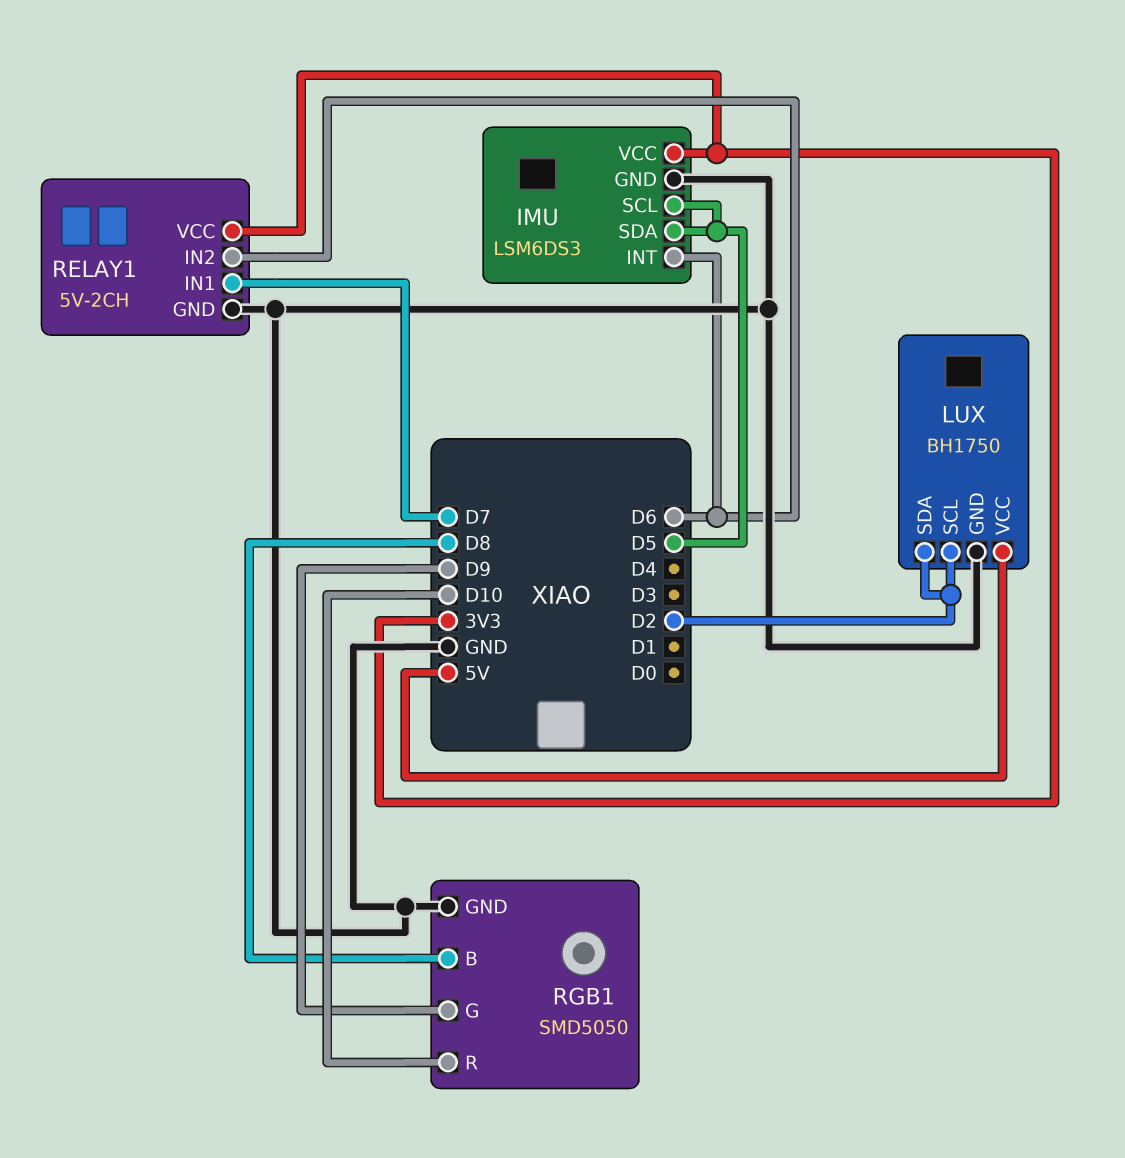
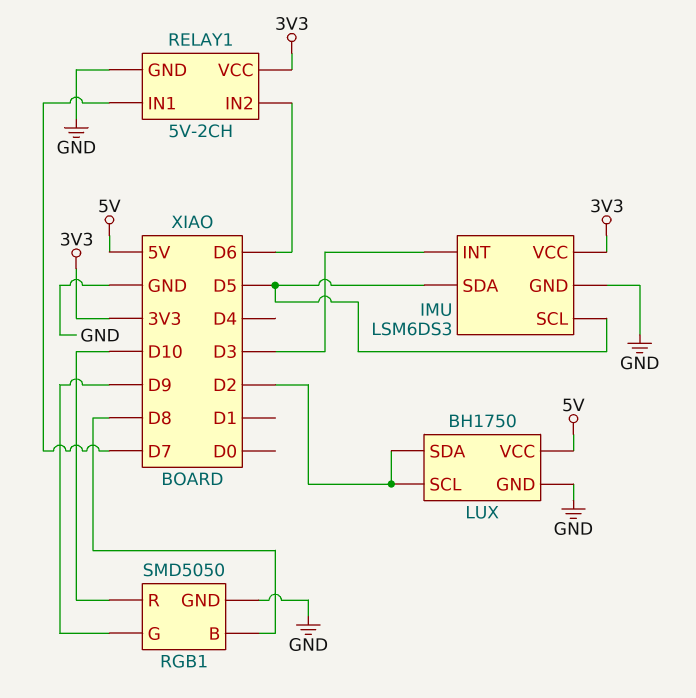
IMU pin INT: D6 -> D3

